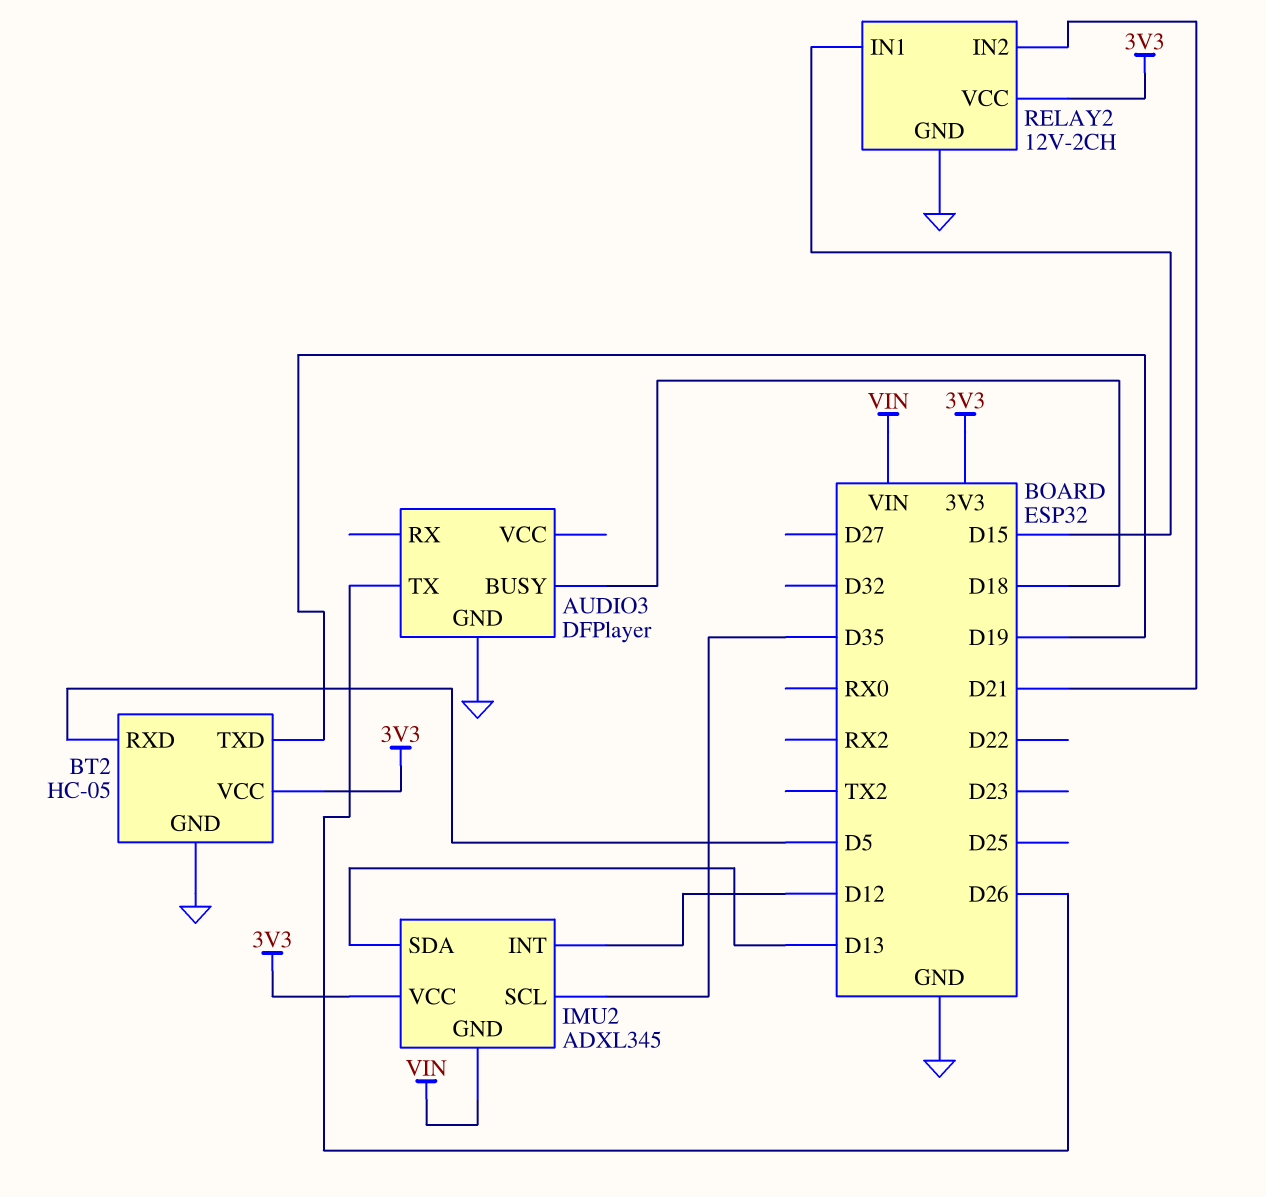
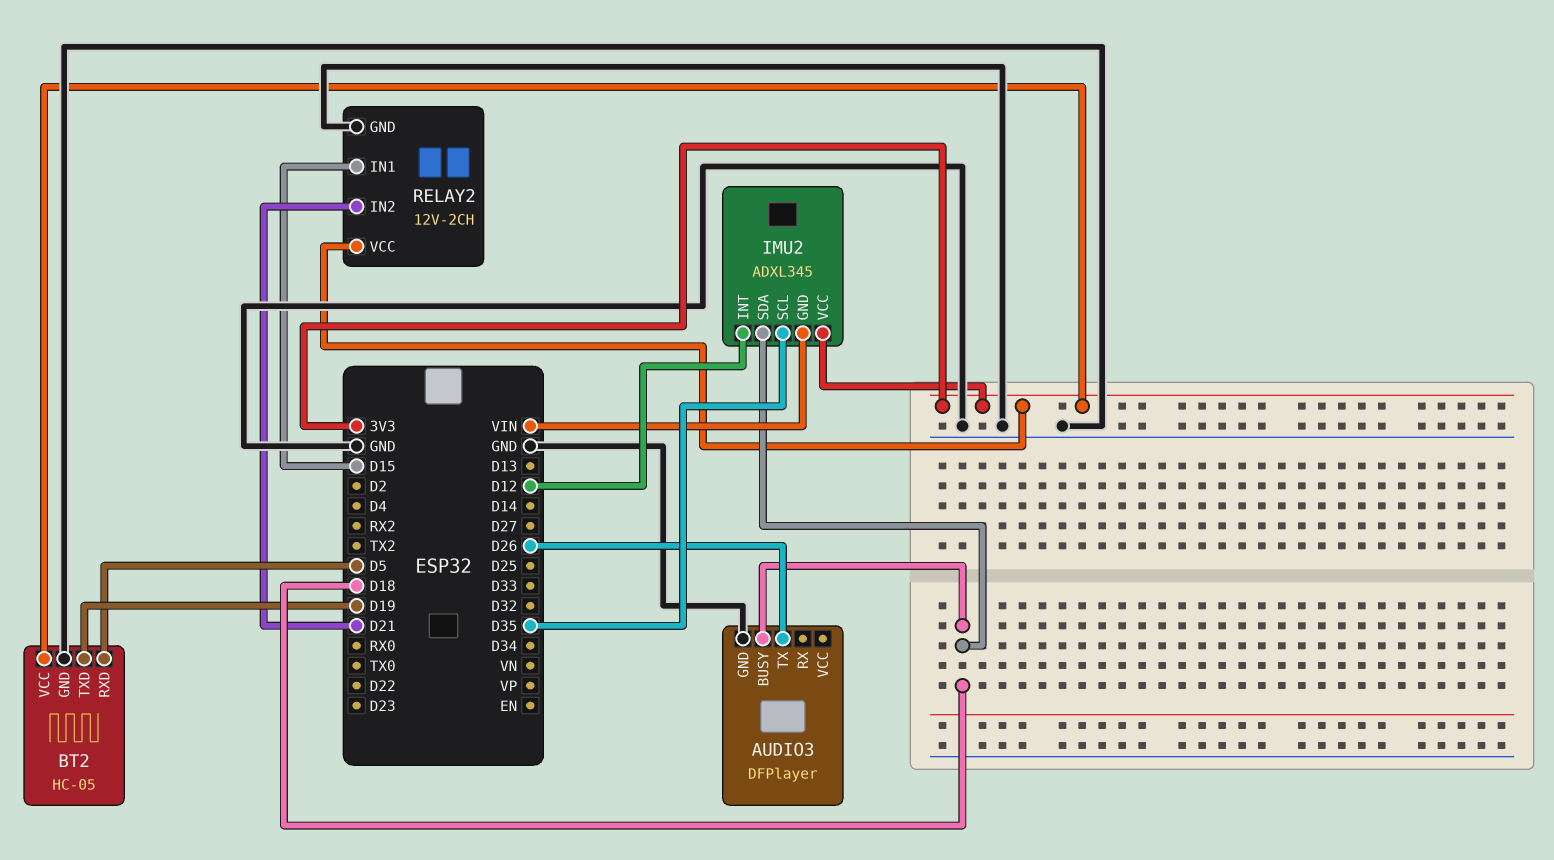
IMU2 pin SDA: D13 -> D18

